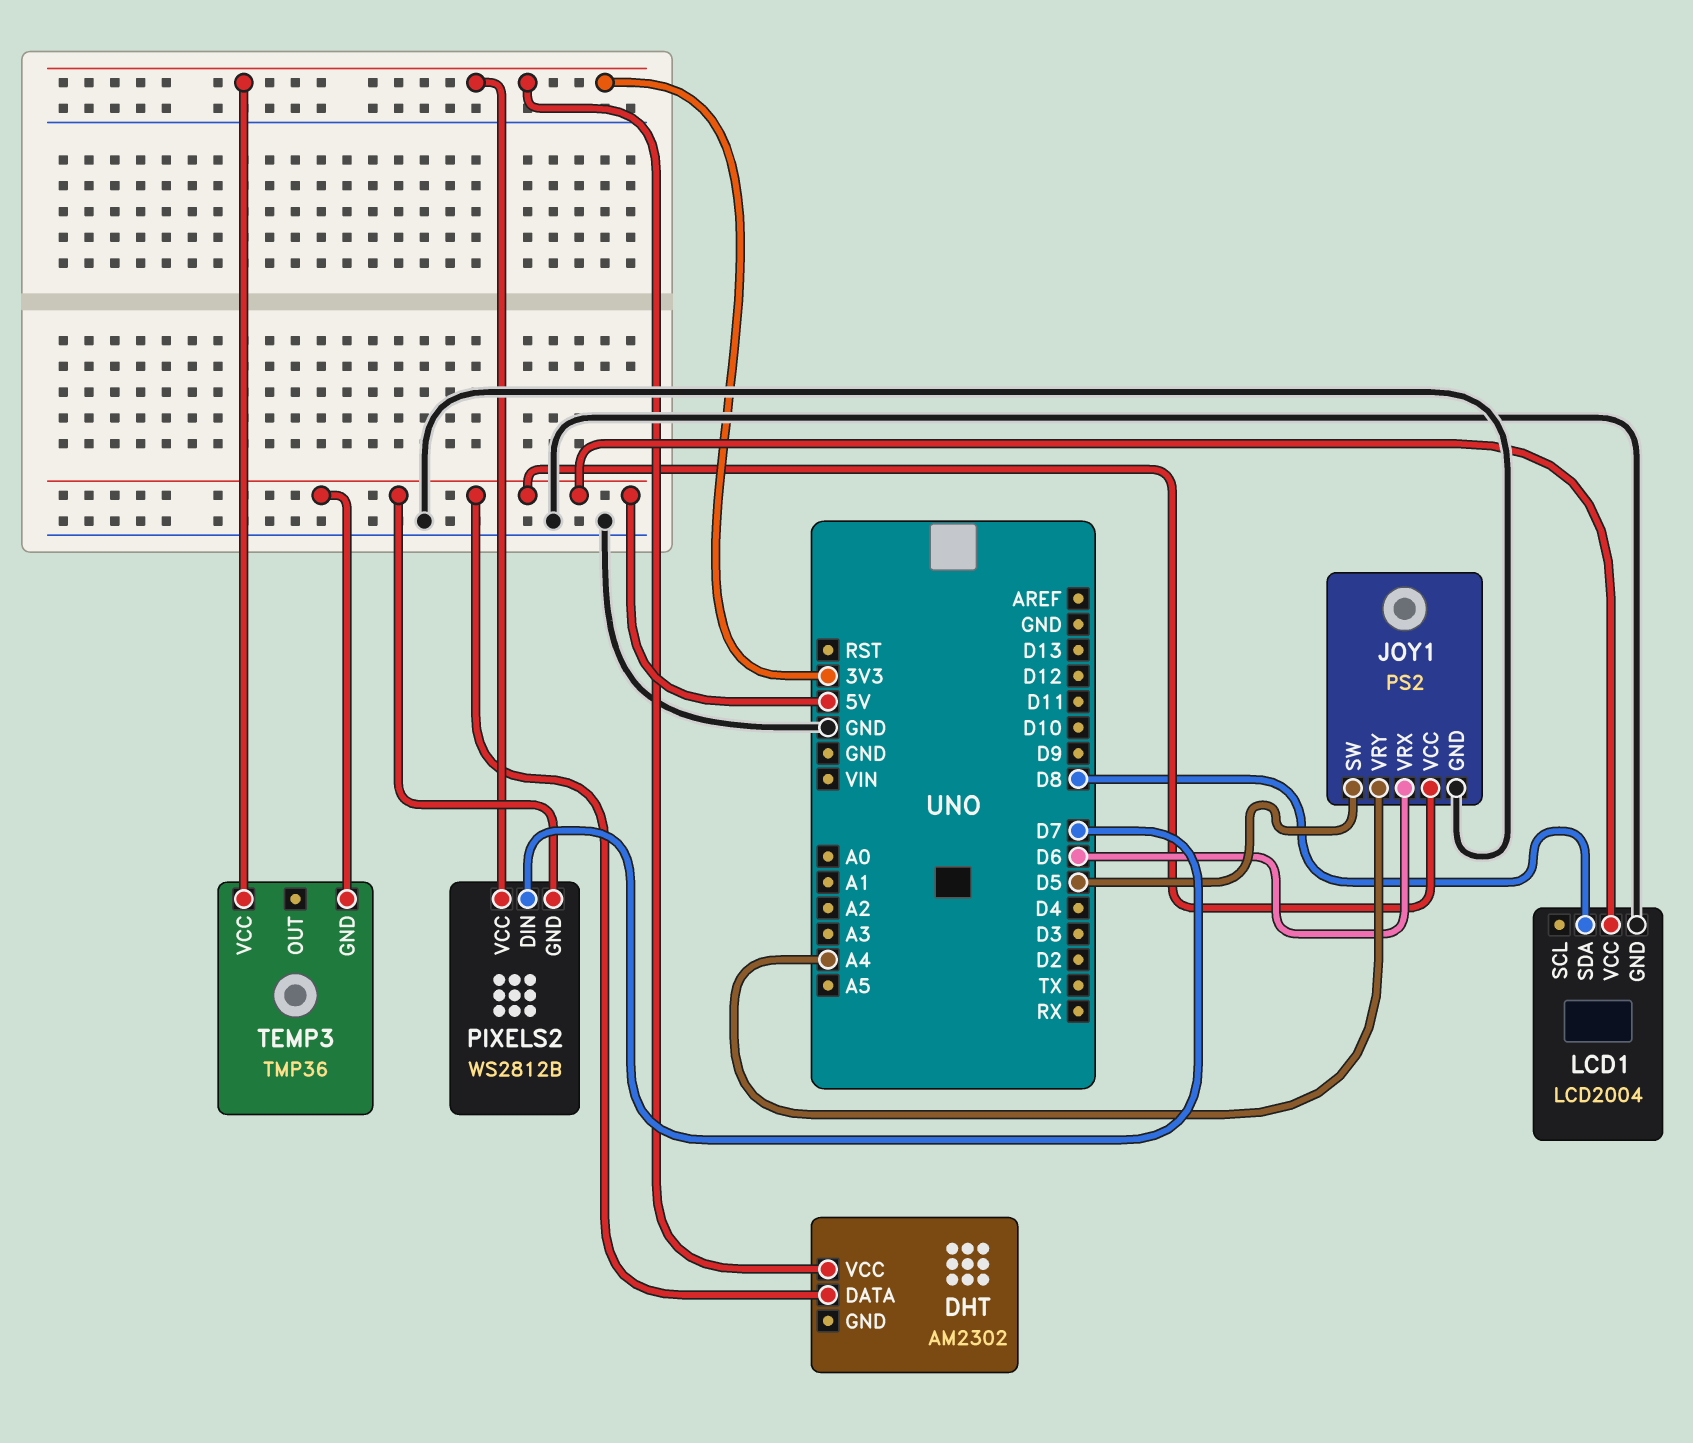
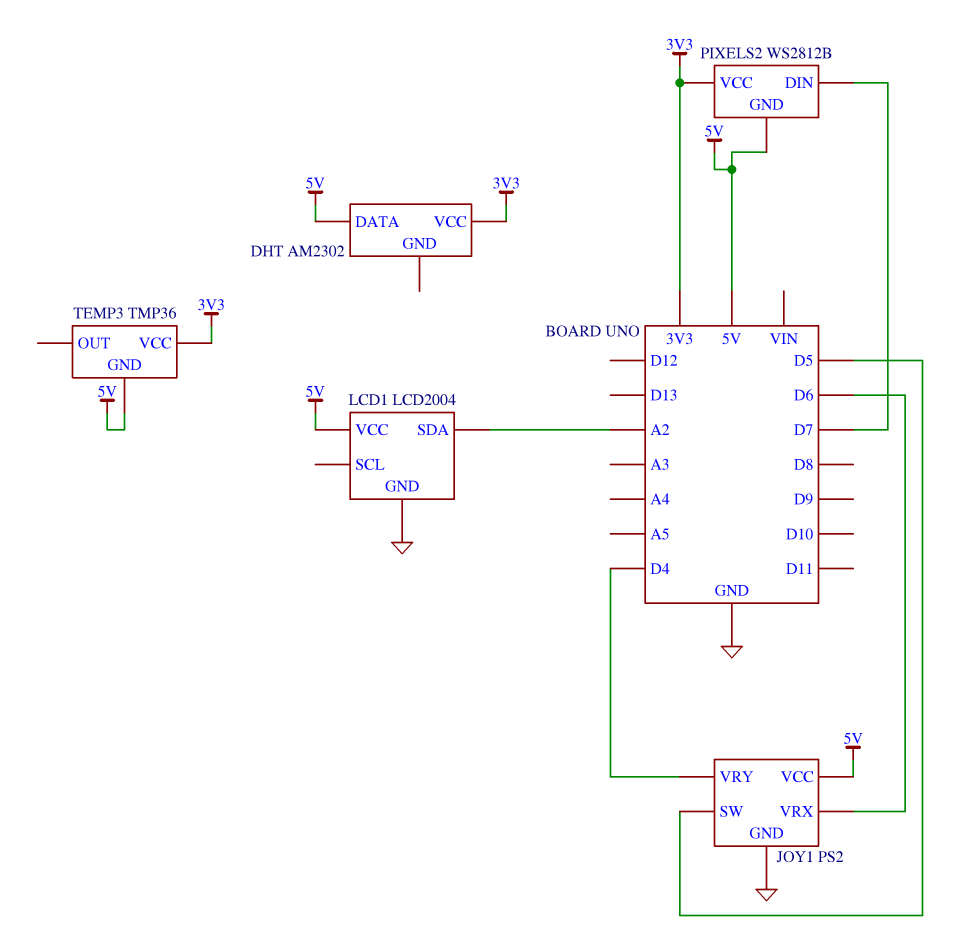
JOY1 pin VRY: A4 -> D4
LCD1 pin SDA: D8 -> A2

